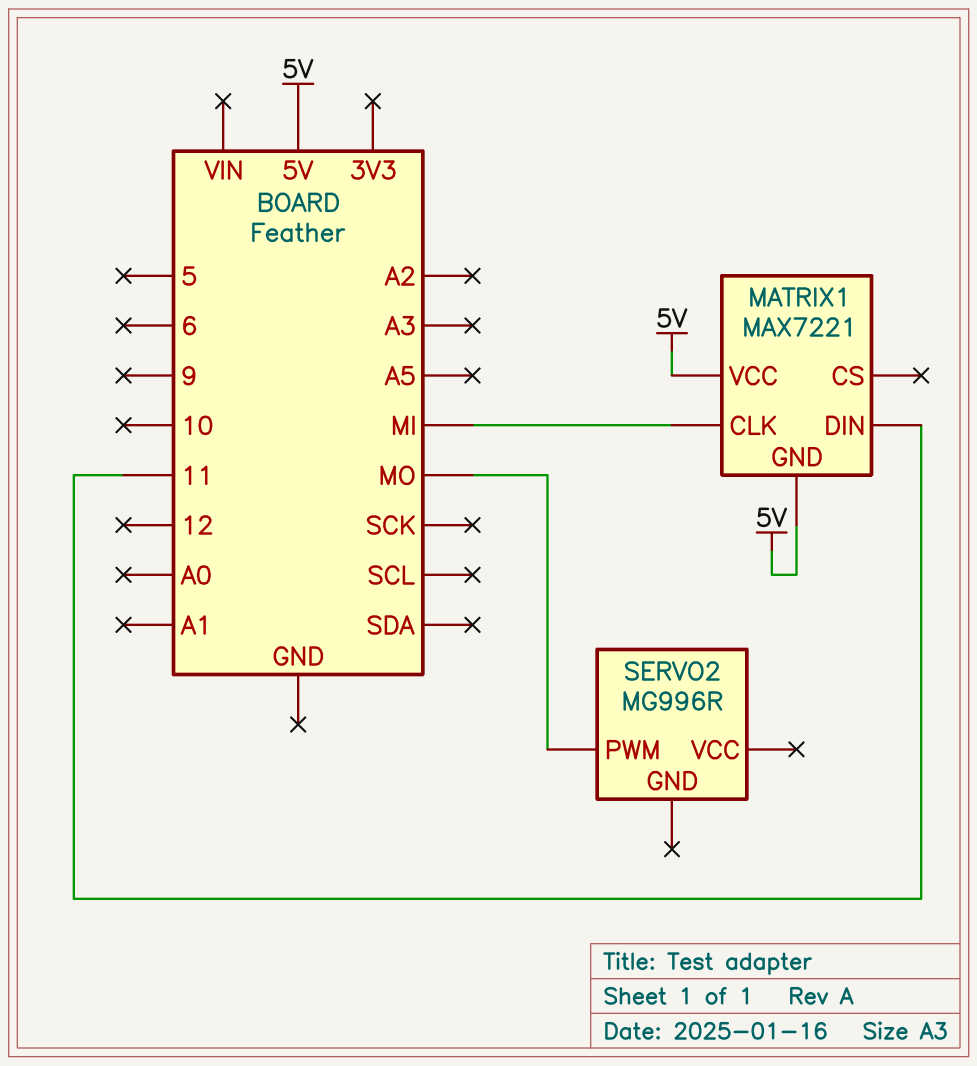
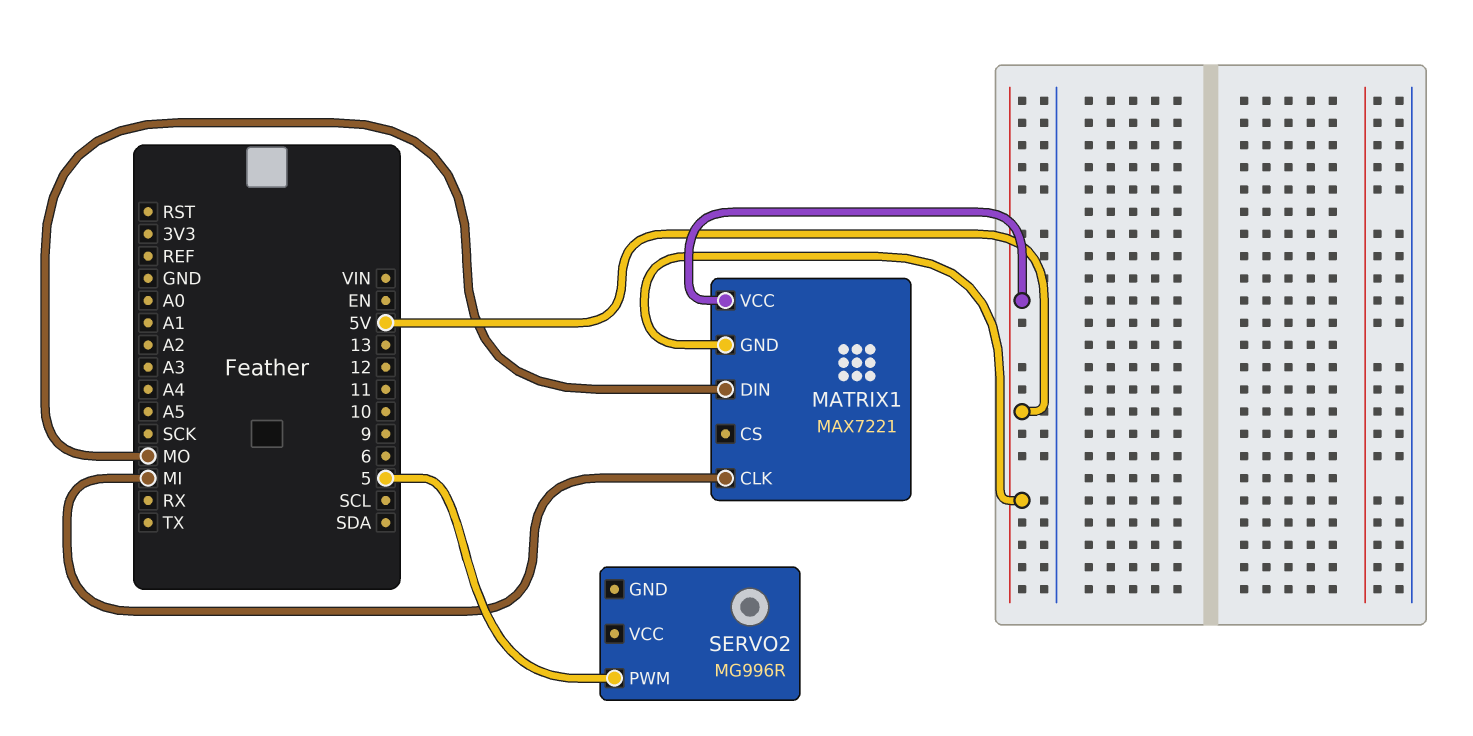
MATRIX1 pin DIN: 11 -> MO
SERVO2 pin PWM: MO -> 5

